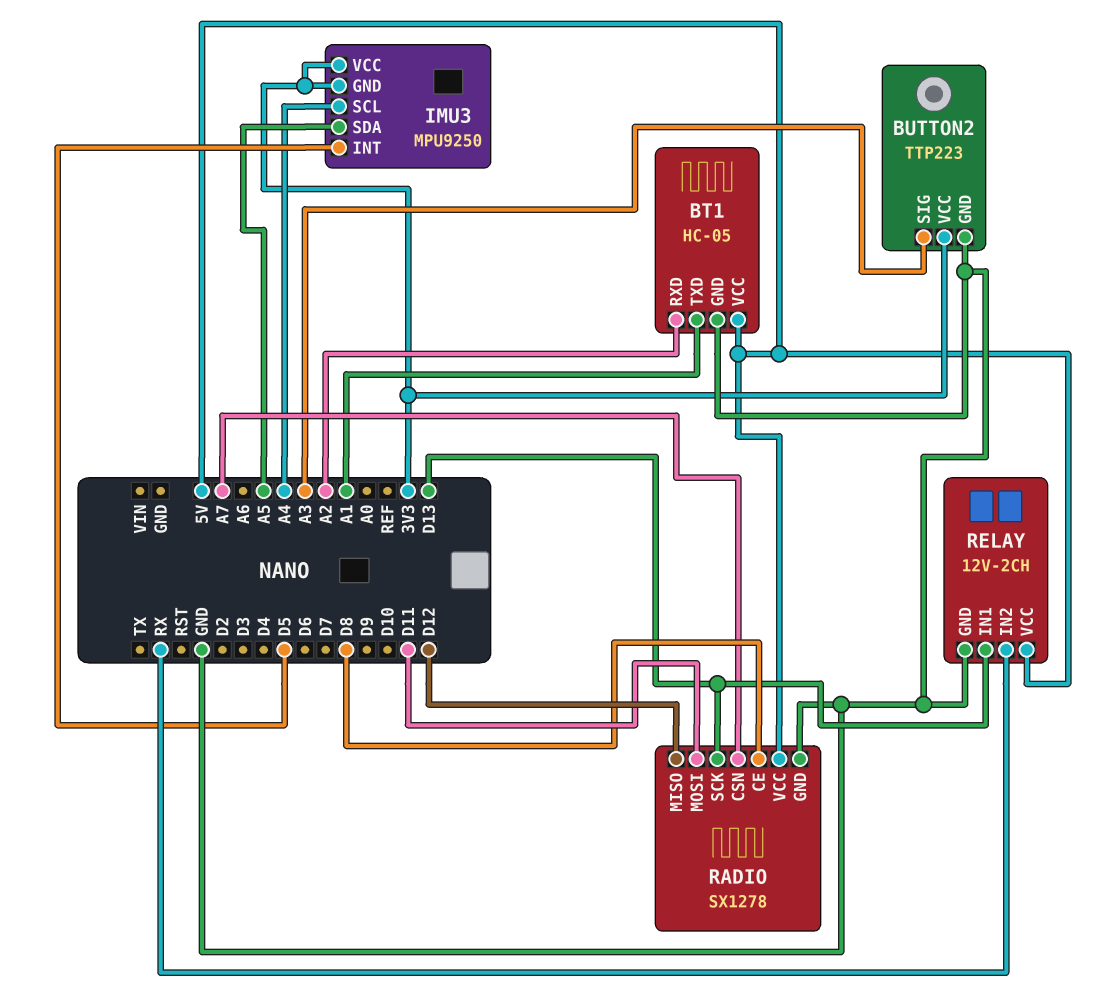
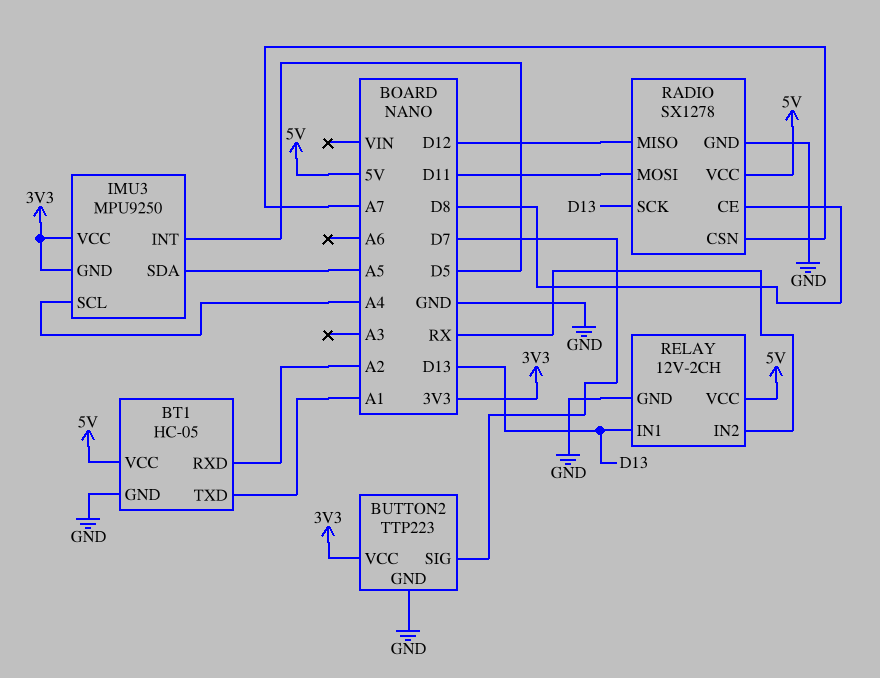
BUTTON2 pin SIG: A3 -> D7

